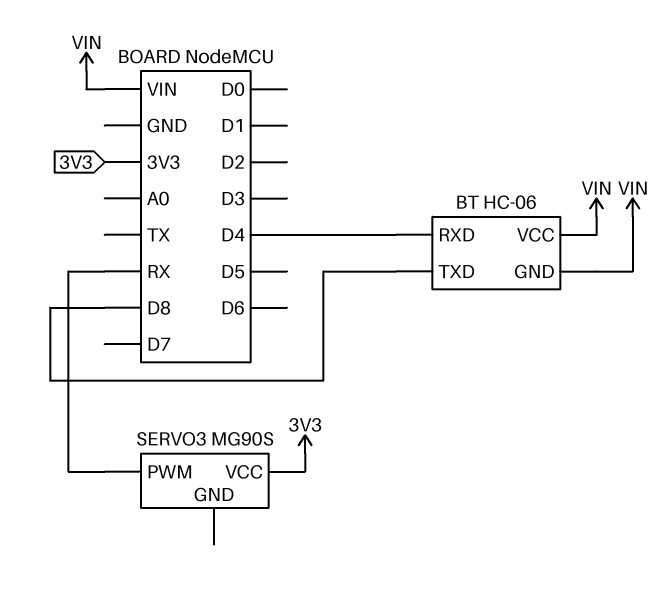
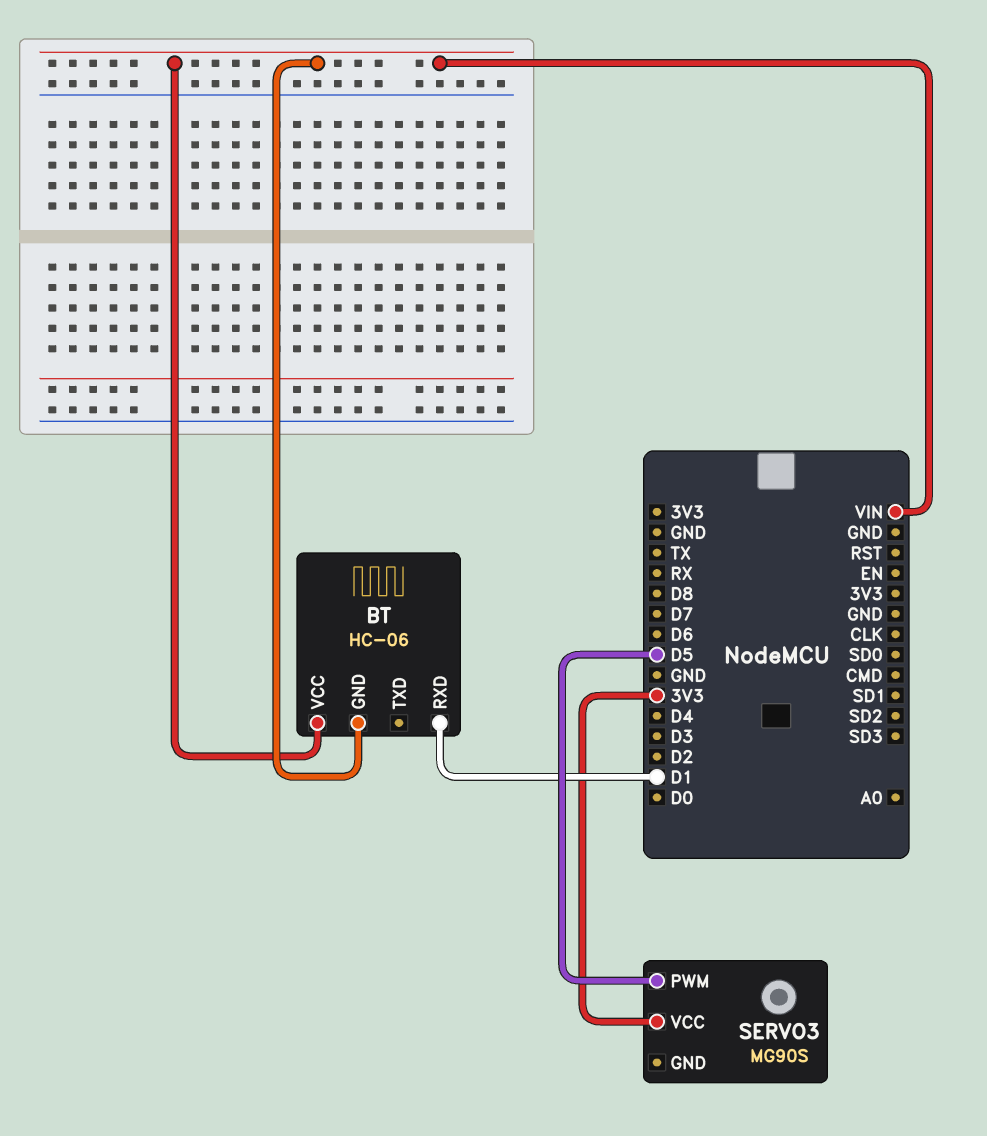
BT pin RXD: D4 -> D1
BT pin TXD: D8 -> none
SERVO3 pin PWM: RX -> D5

